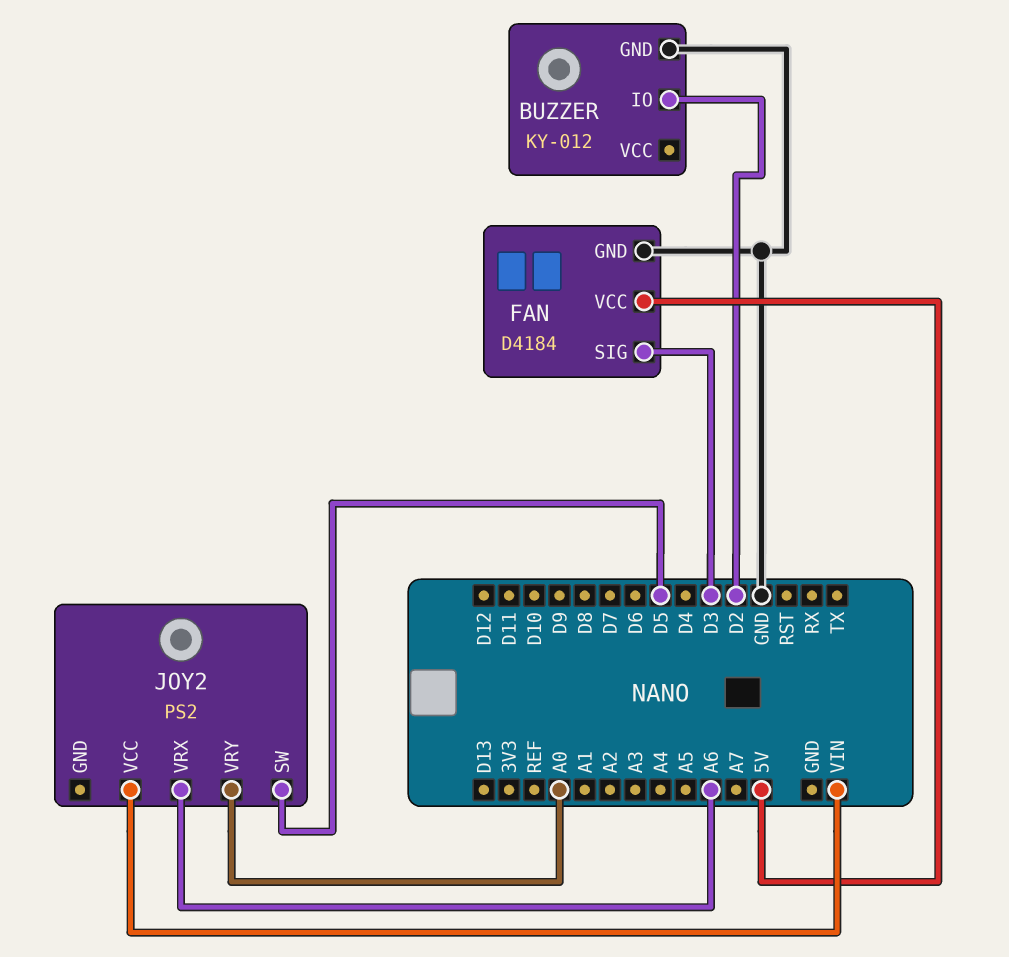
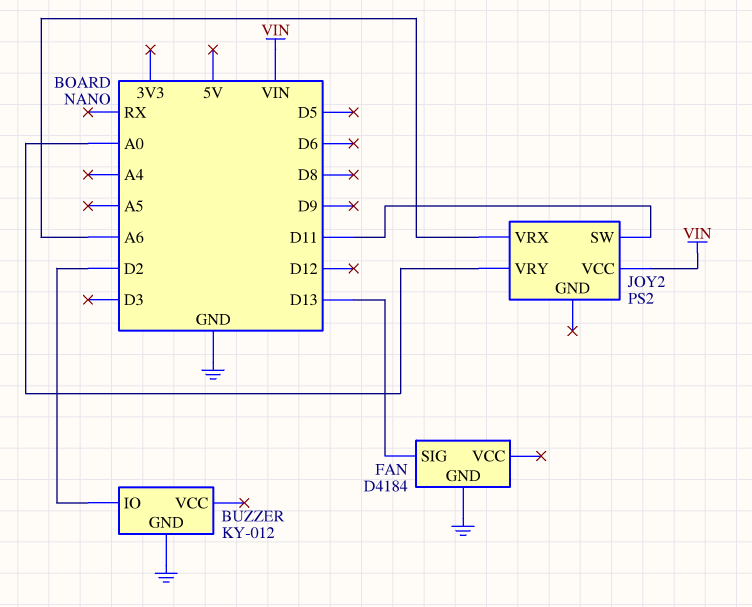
FAN pin SIG: D3 -> D13
FAN pin VCC: 5V -> none
JOY2 pin SW: D5 -> D11

